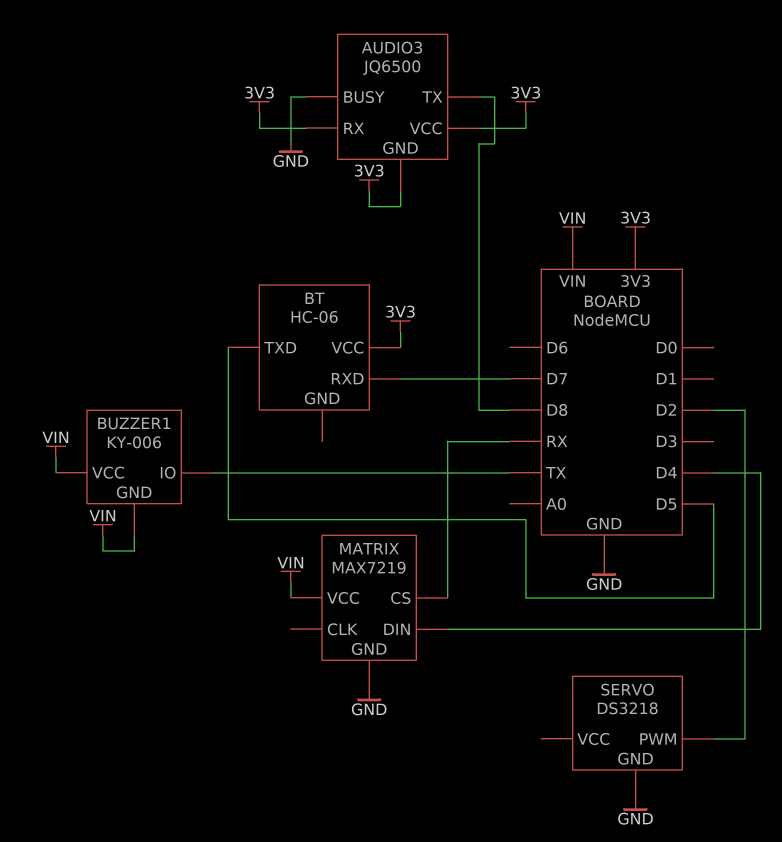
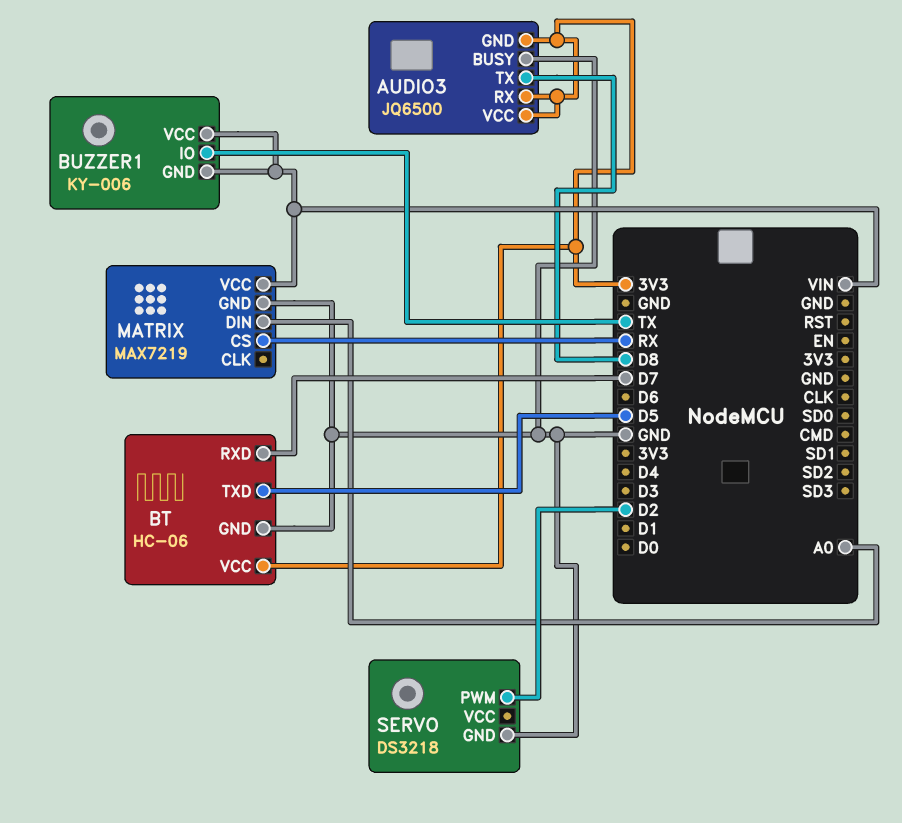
BT pin GND: none -> GND
MATRIX pin DIN: D4 -> A0

